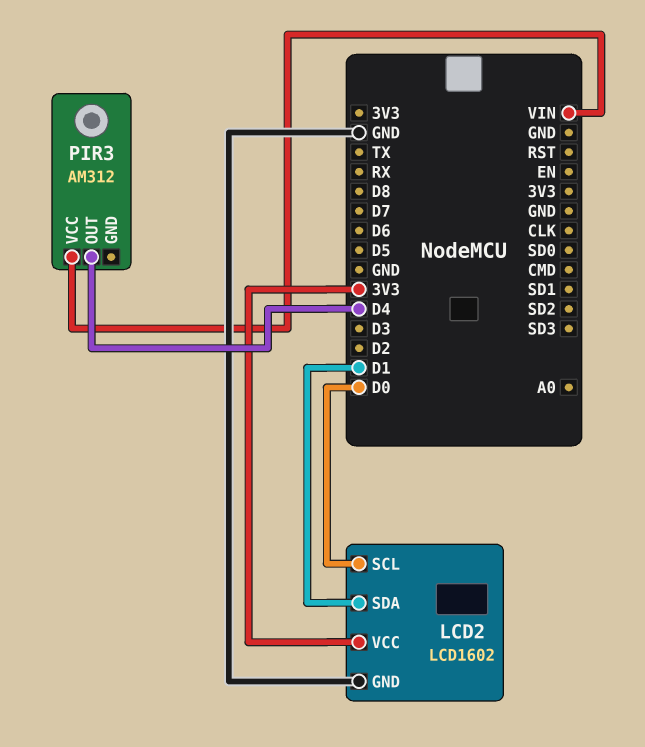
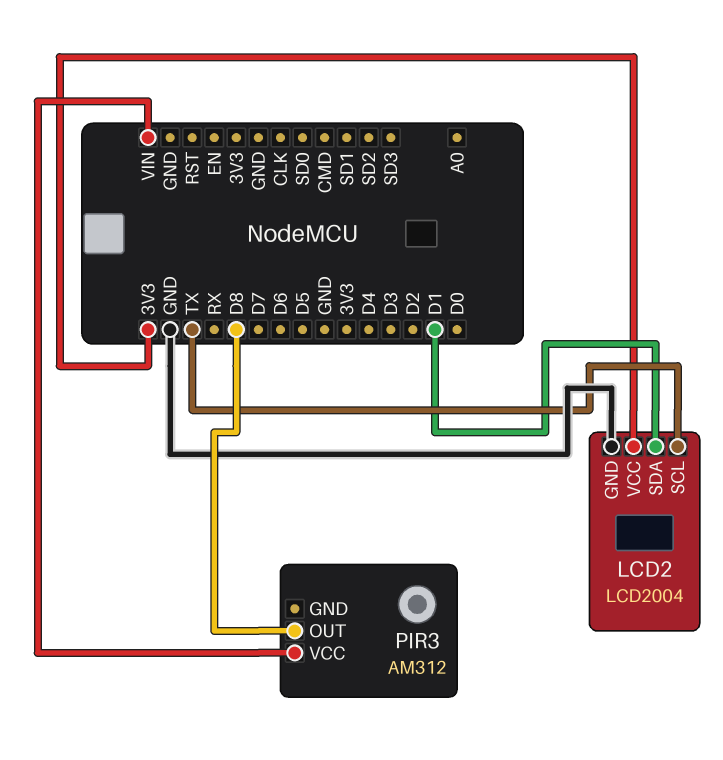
LCD2: LCD1602 -> LCD2004
LCD2 pin SCL: D0 -> TX
PIR3 pin OUT: D4 -> D8

